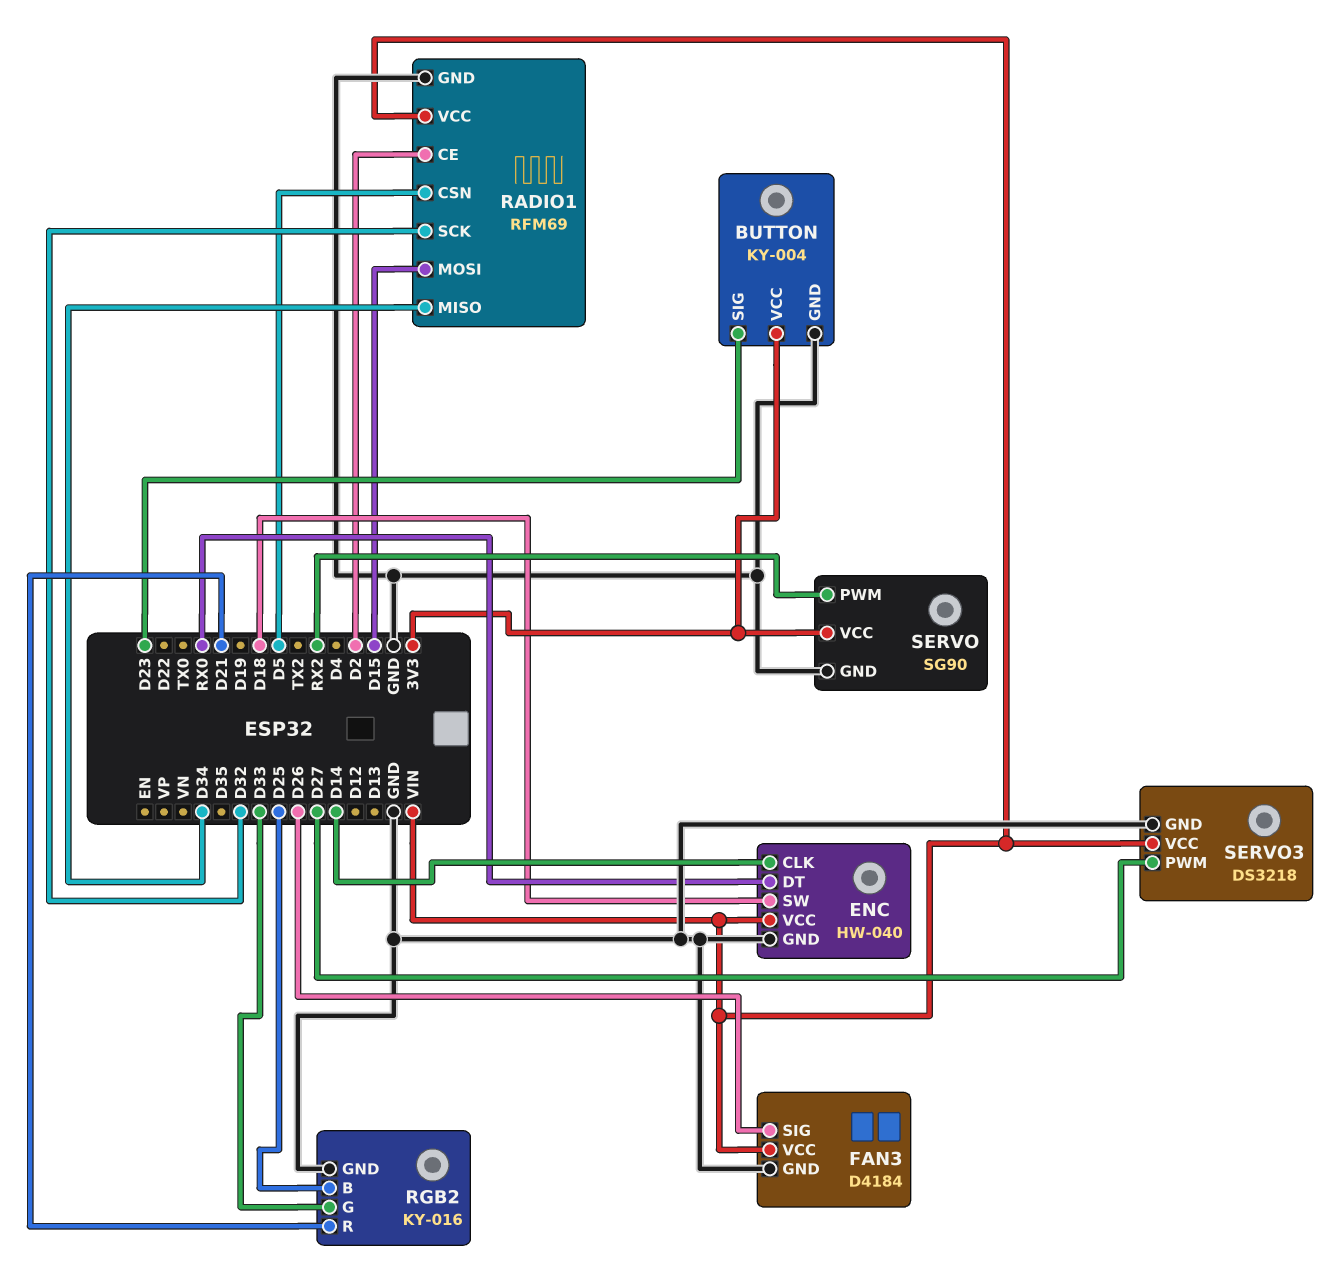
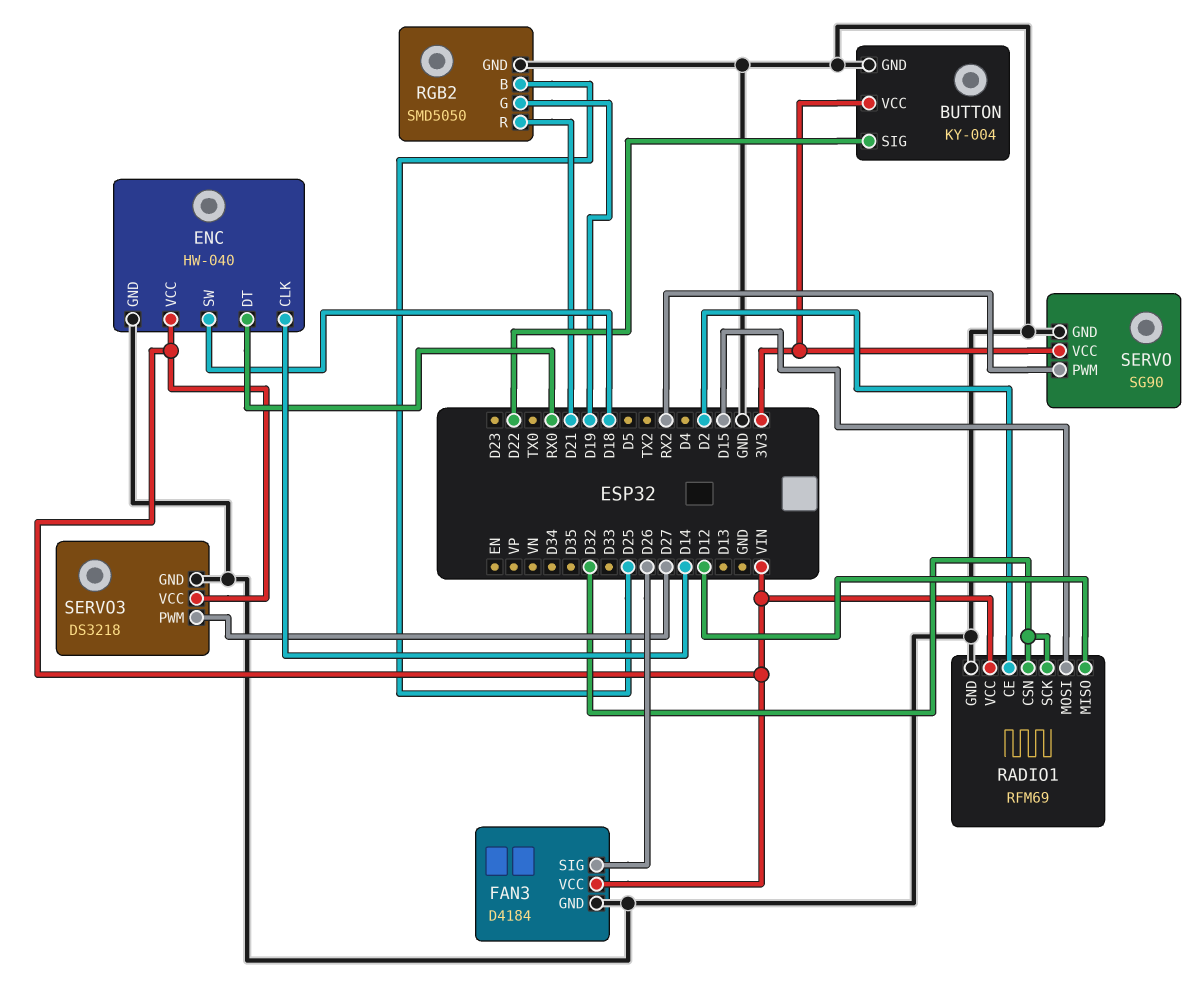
BUTTON pin SIG: D23 -> D22
RADIO1 pin CSN: D5 -> D32
RADIO1 pin MISO: D34 -> D12
RGB2: KY-016 -> SMD5050
RGB2 pin G: D33 -> D19

